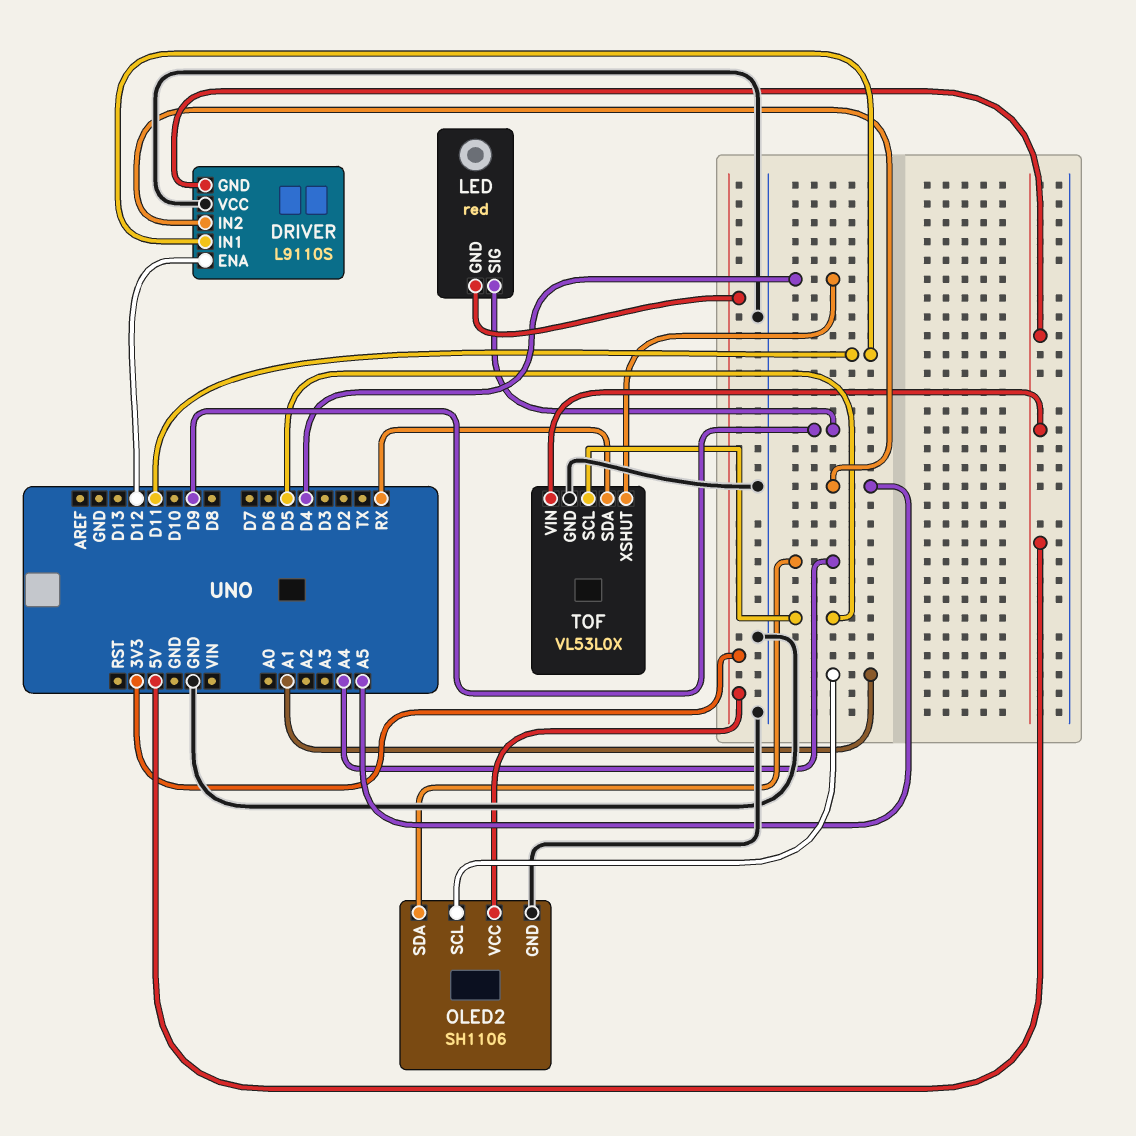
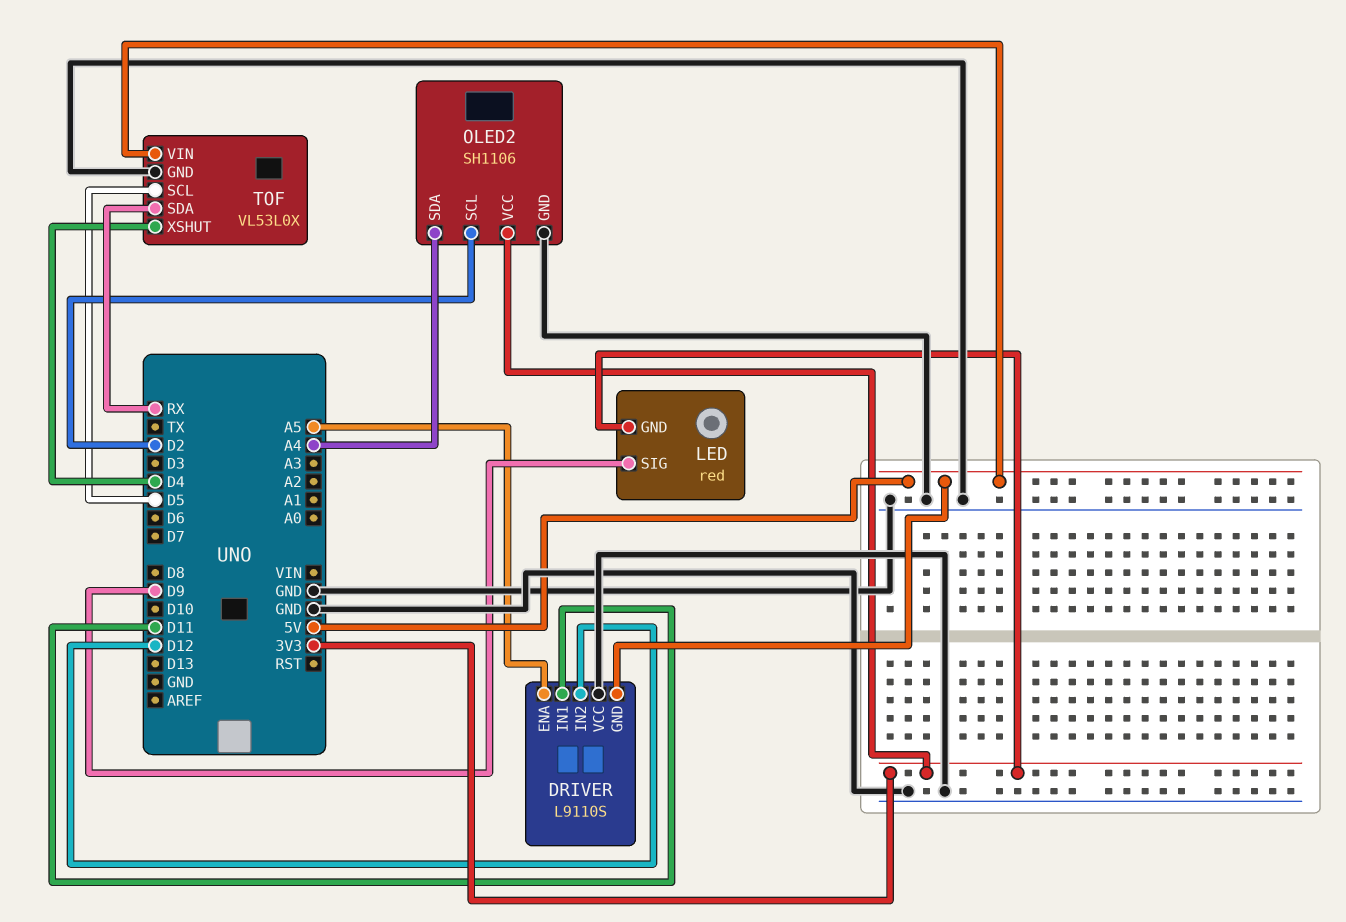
DRIVER pin ENA: D12 -> A5
DRIVER pin IN2: A5 -> D12
OLED2 pin SCL: A1 -> D2

